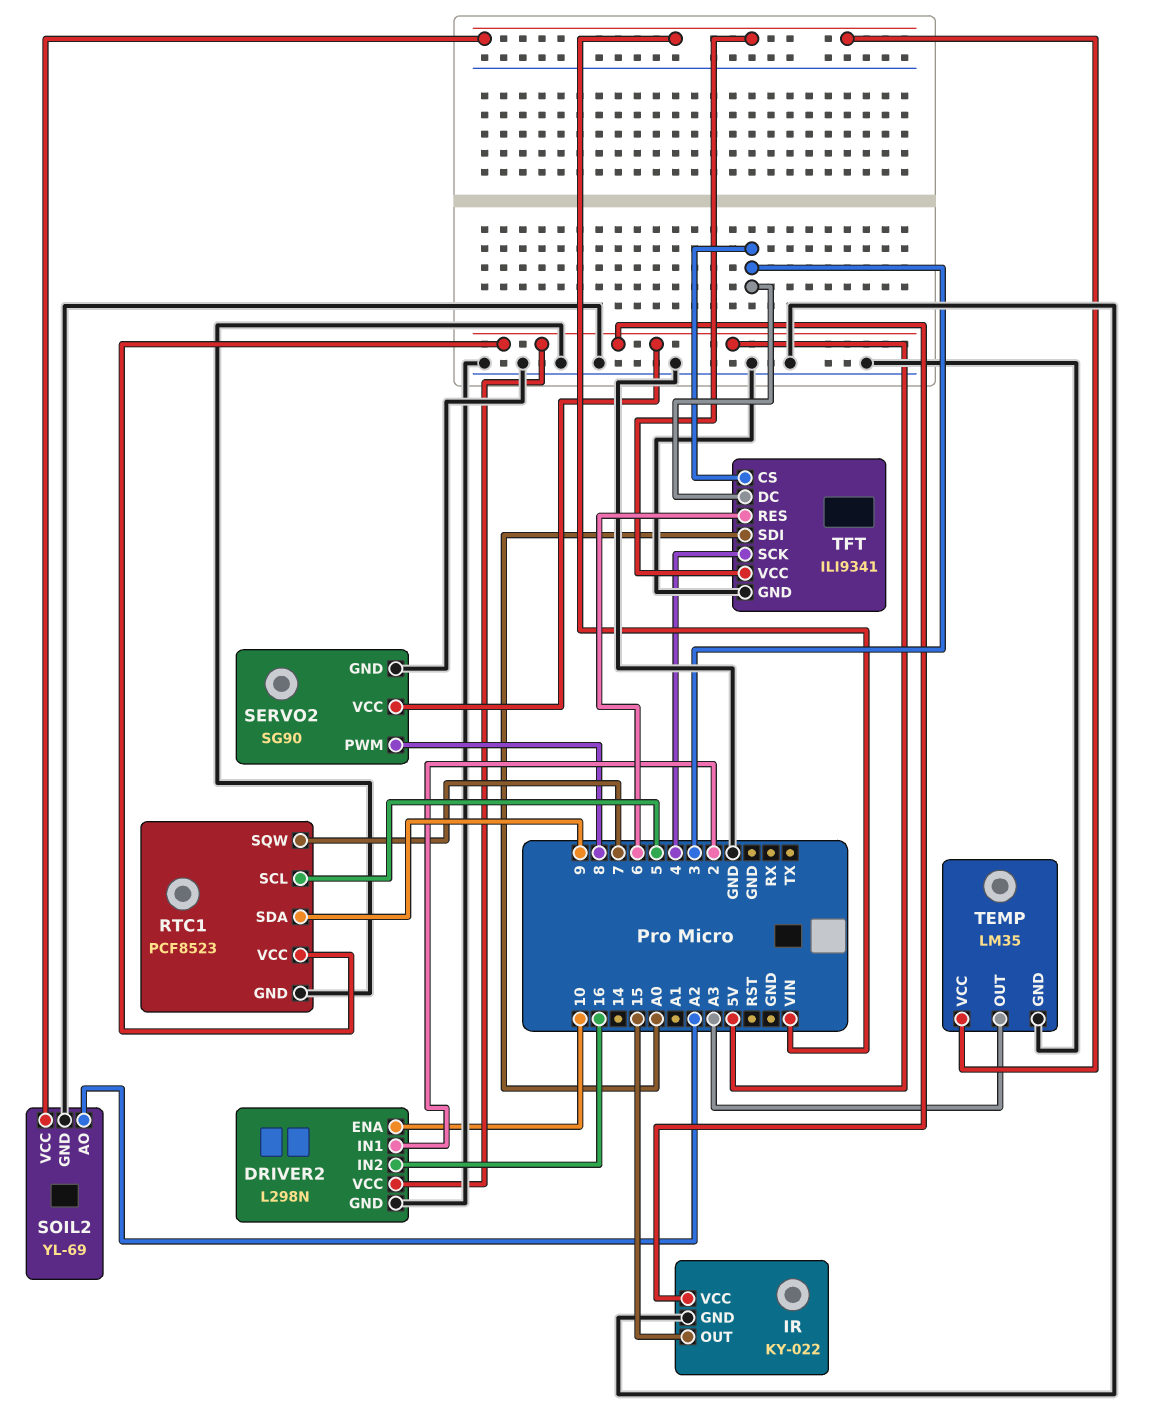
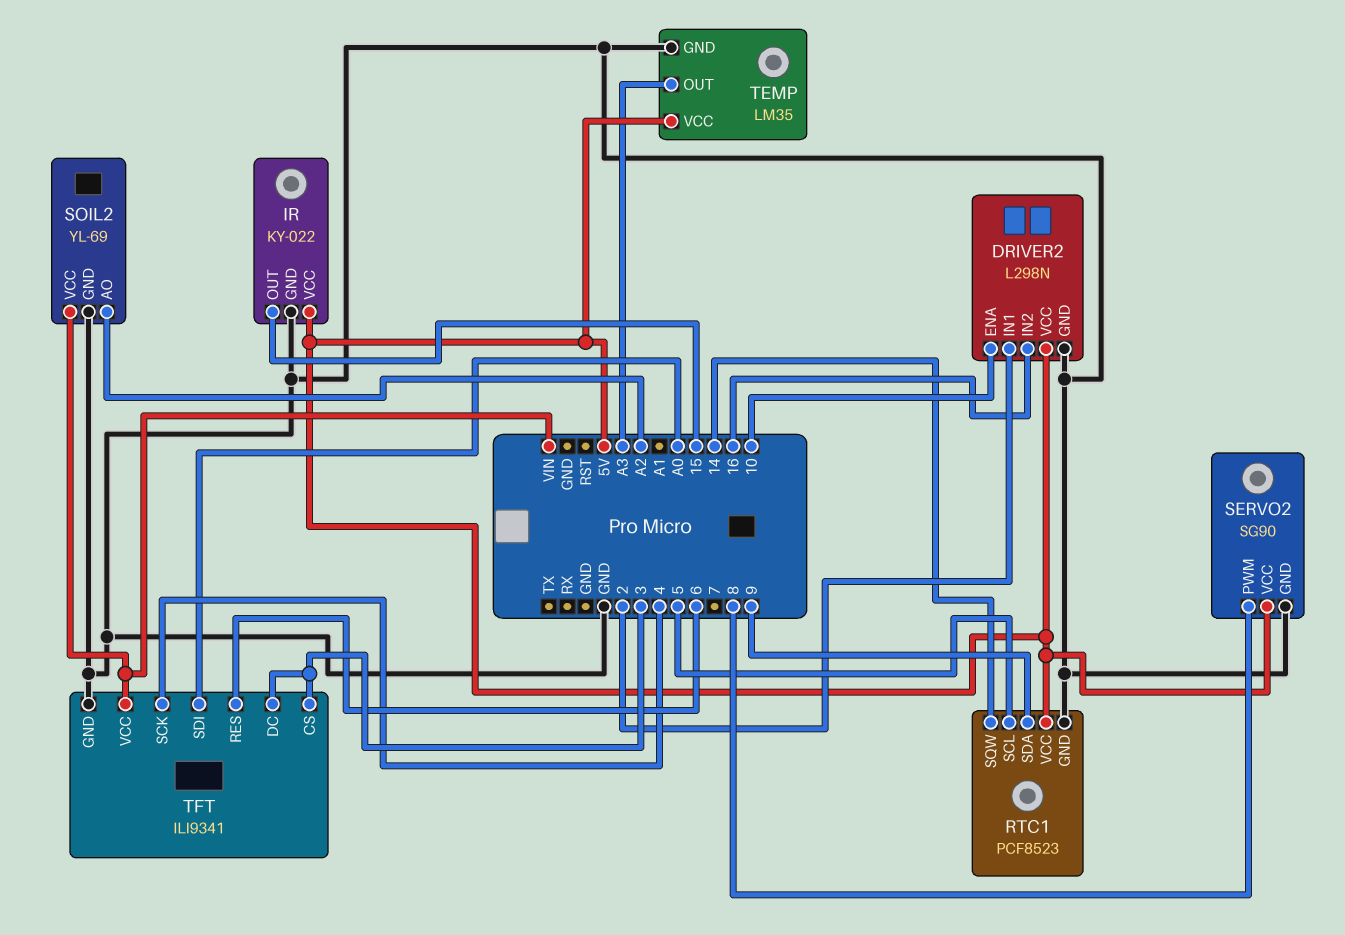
RTC1 pin SQW: 7 -> 14
TEMP pin VCC: VIN -> 5V

